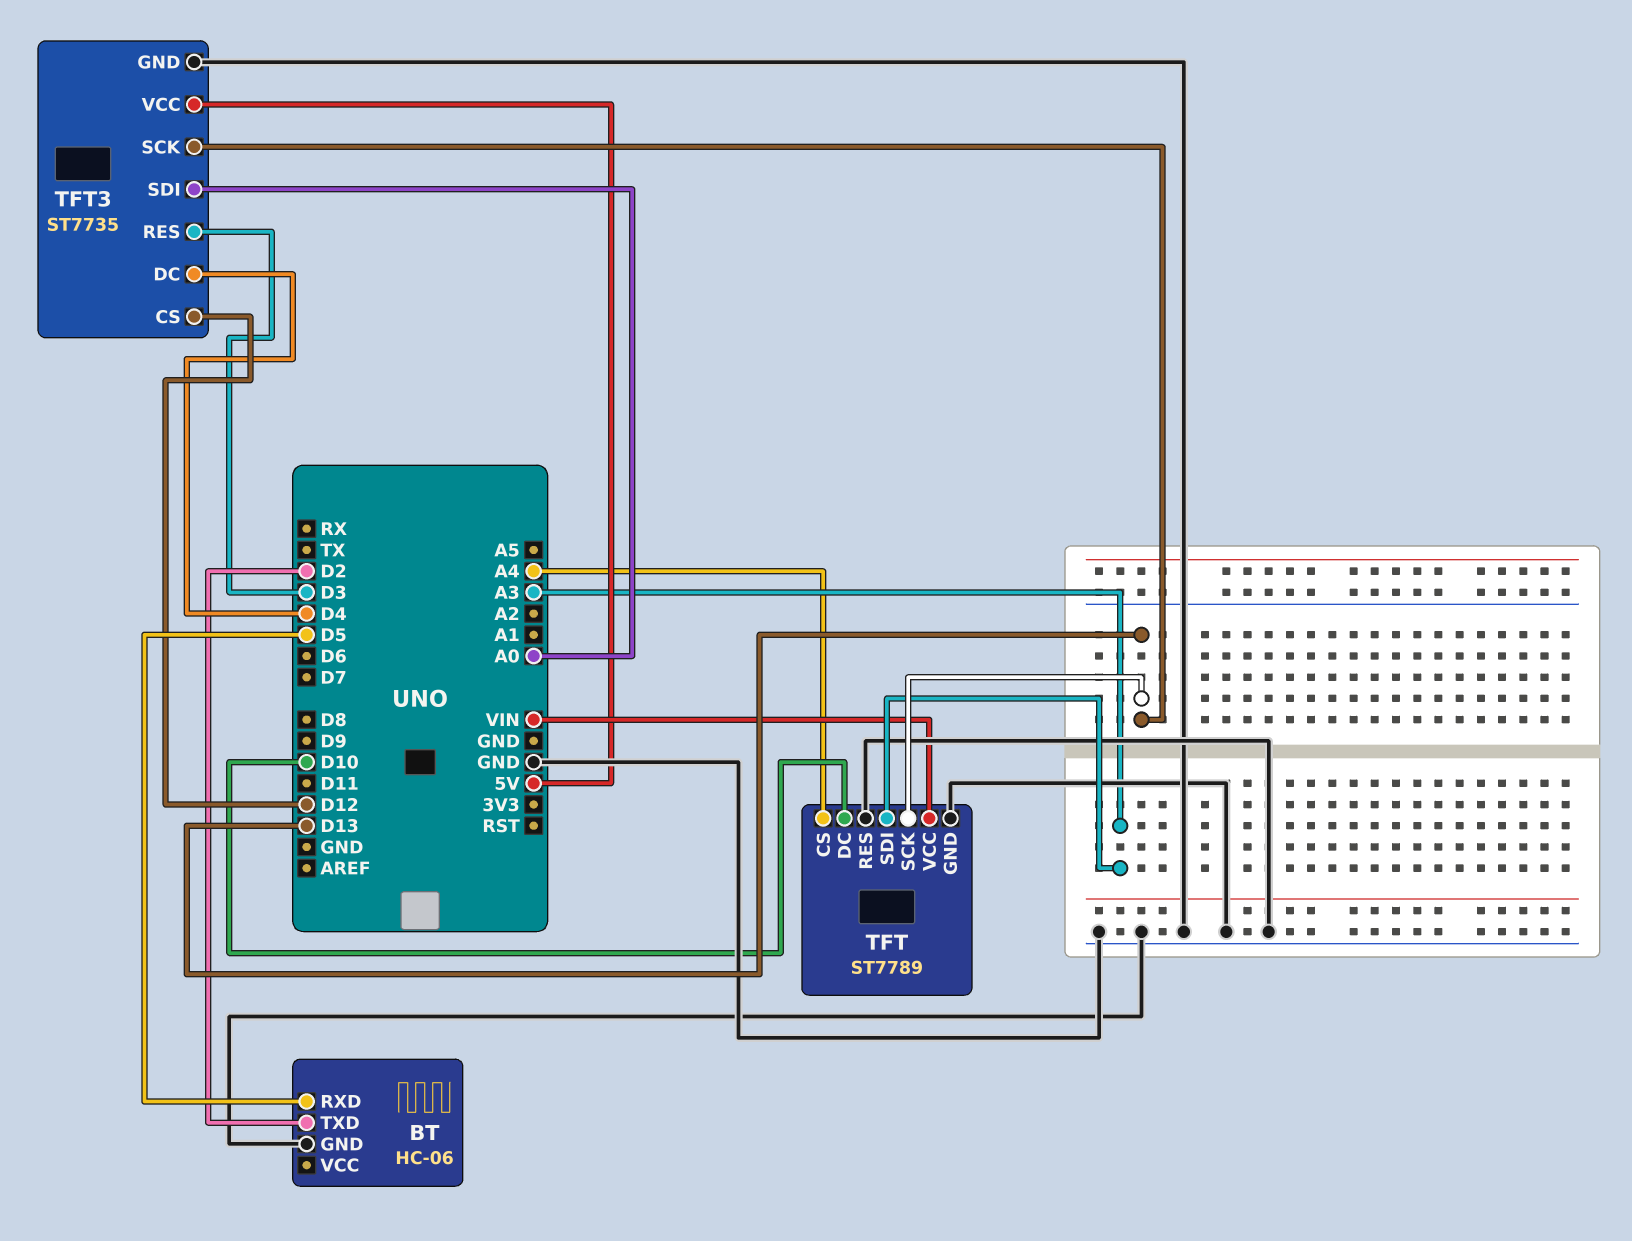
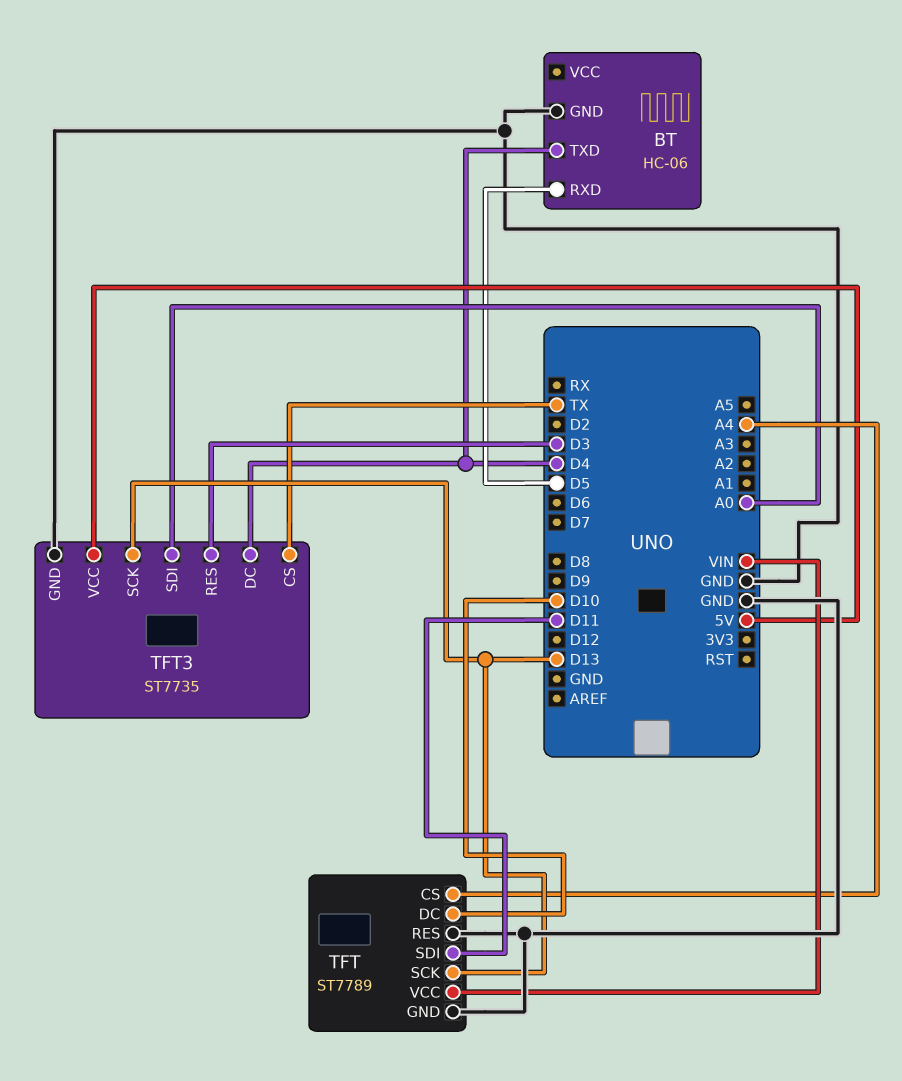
BT pin TXD: D2 -> D4
TFT pin SDI: A3 -> D11
TFT3 pin CS: D12 -> TX

